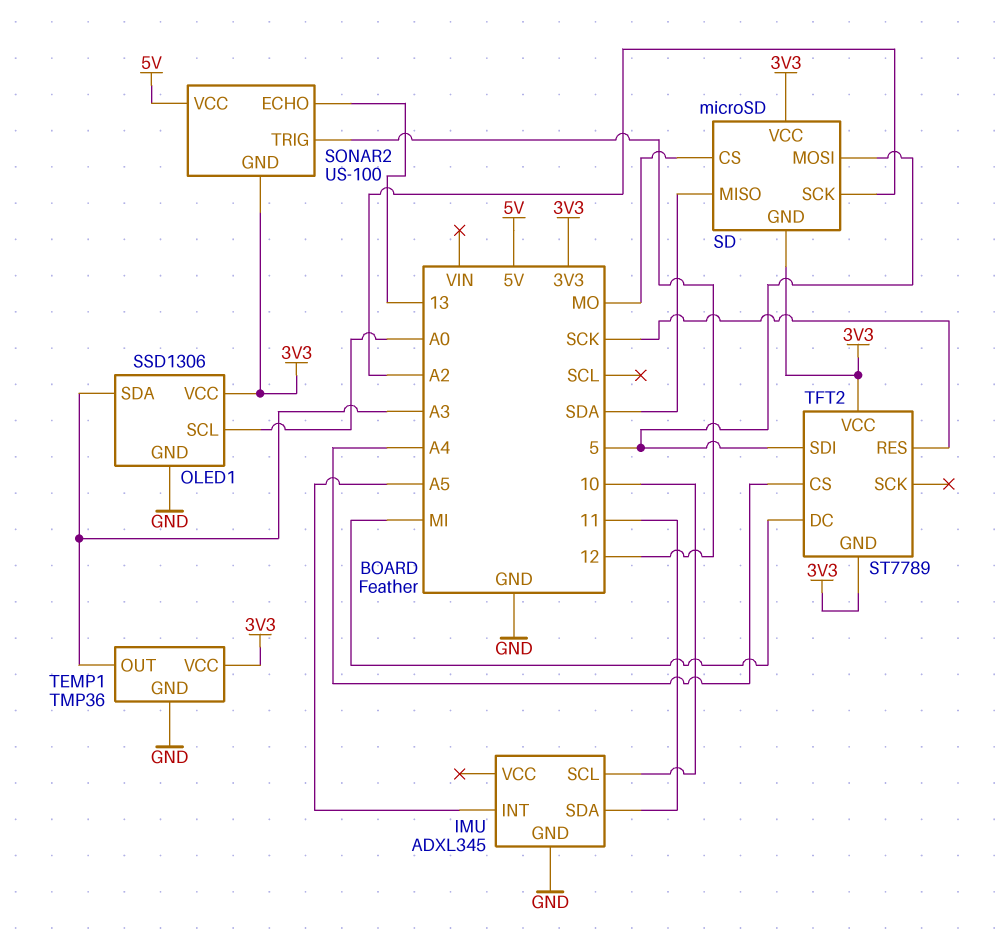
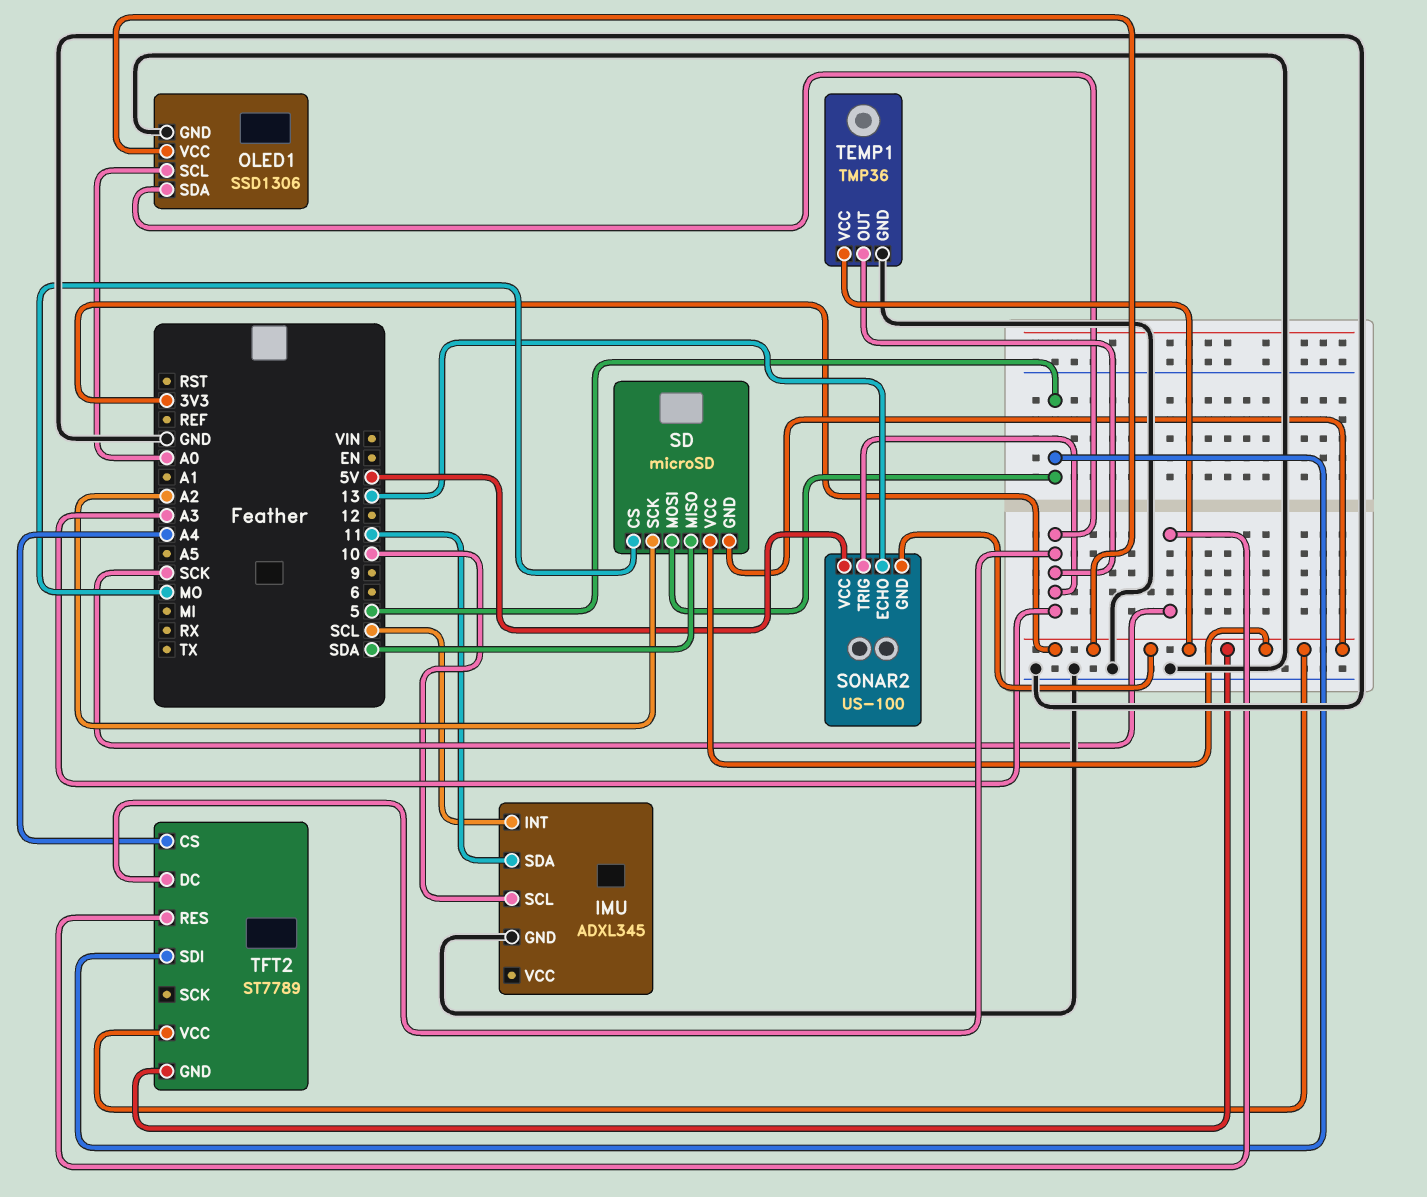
IMU pin INT: A5 -> SCL
SONAR2 pin TRIG: 12 -> A3
TFT2 pin DC: MI -> A3

